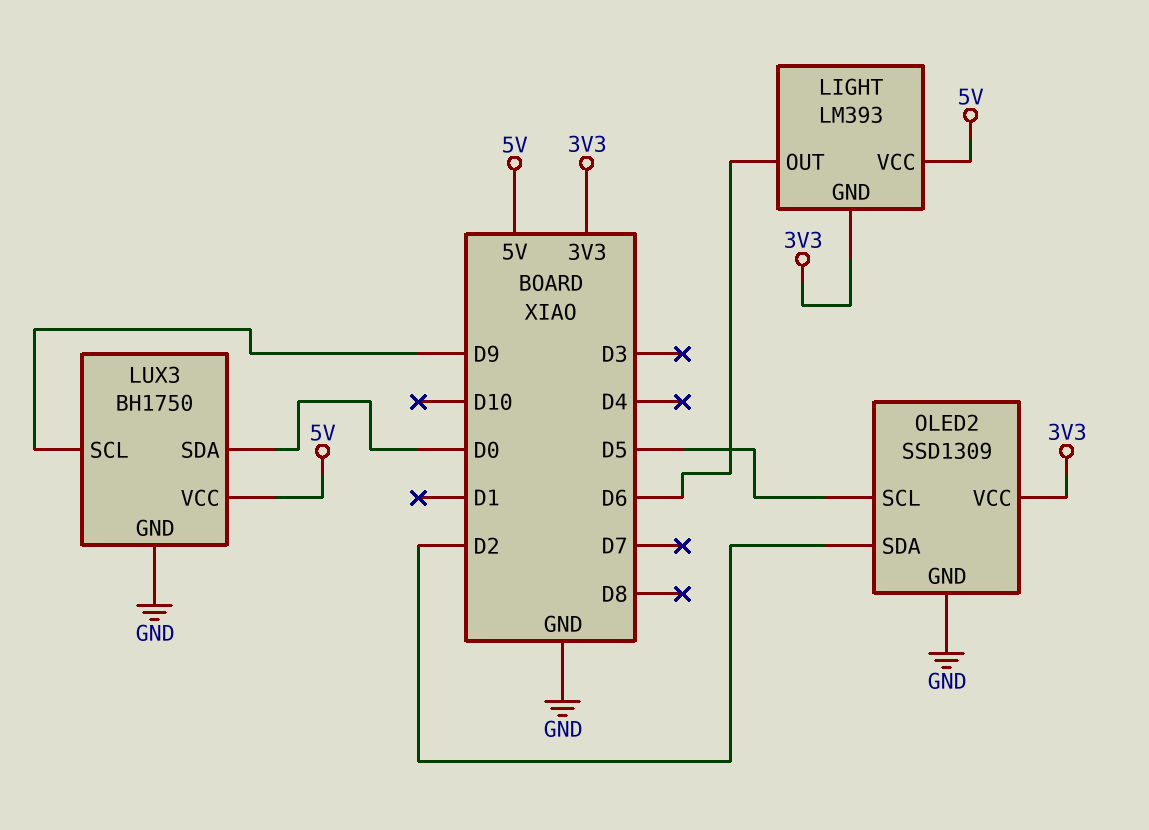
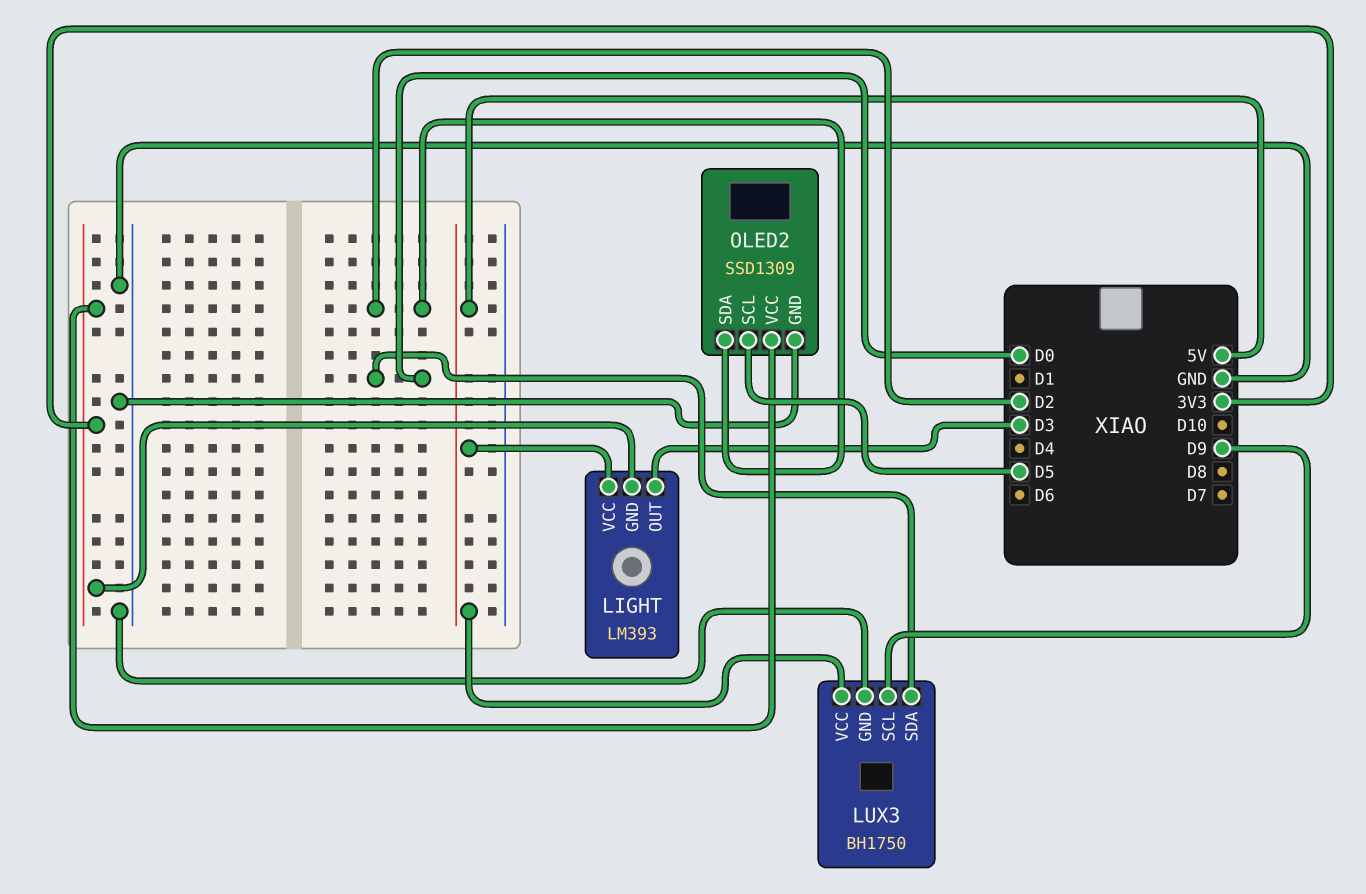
LIGHT pin OUT: D6 -> D3

